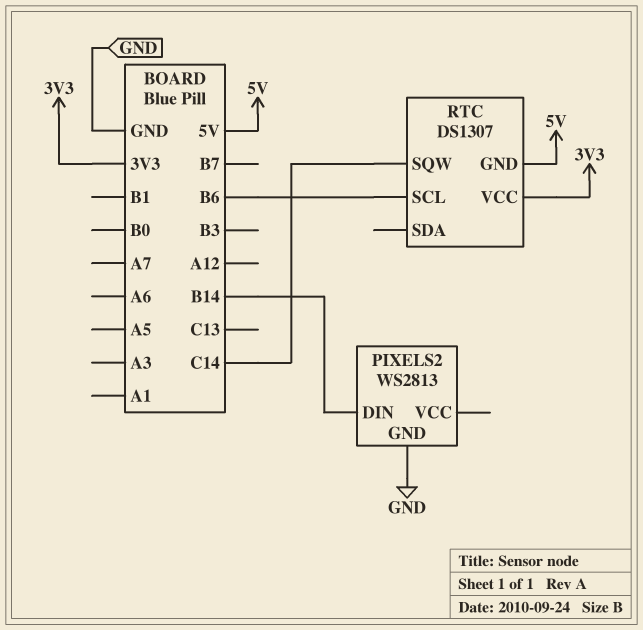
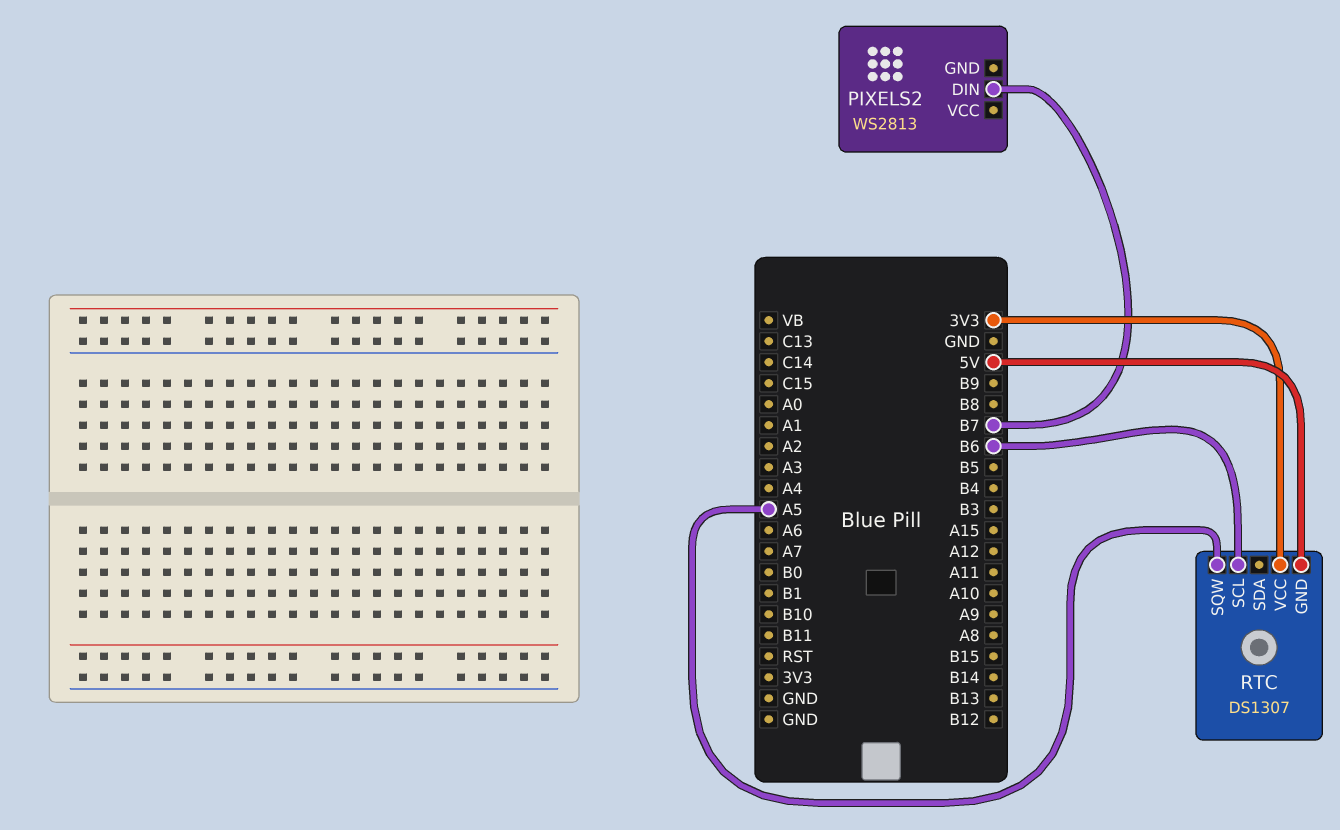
PIXELS2 pin DIN: B14 -> B7
PIXELS2 pin GND: GND -> none
RTC pin SQW: C14 -> A5

